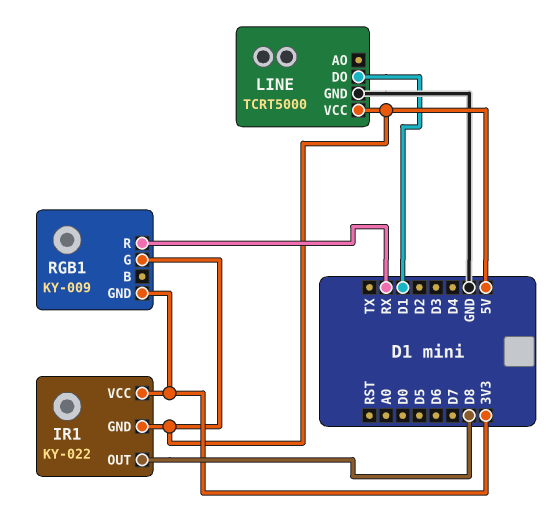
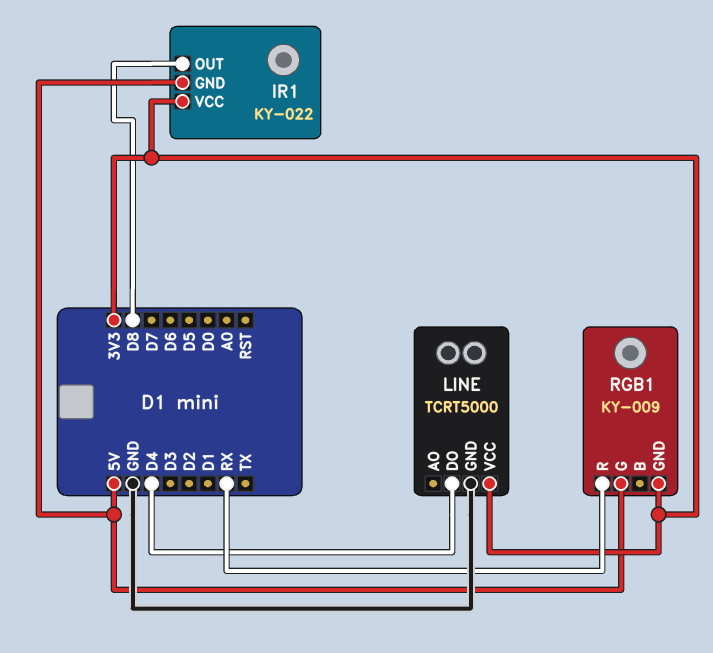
LINE pin DO: D1 -> D4
LINE pin VCC: 5V -> 3V3

